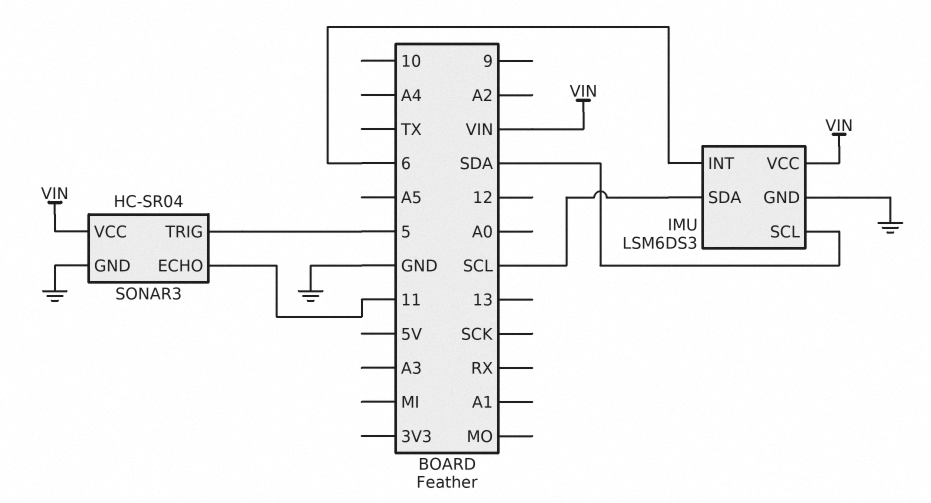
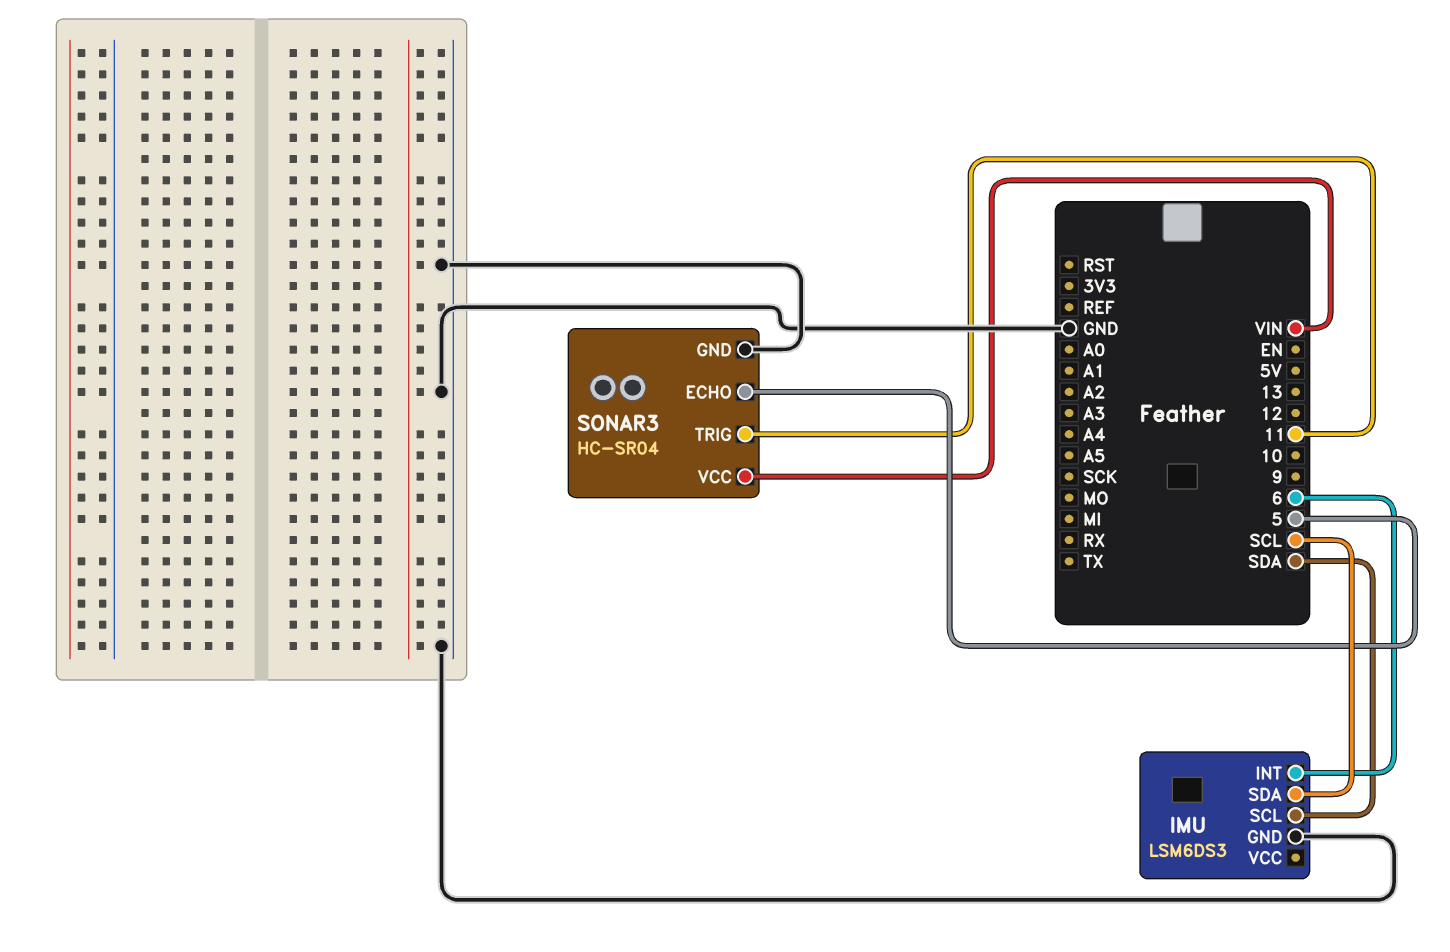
IMU pin VCC: VIN -> none
SONAR3 pin ECHO: 11 -> 5
SONAR3 pin TRIG: 5 -> 11

